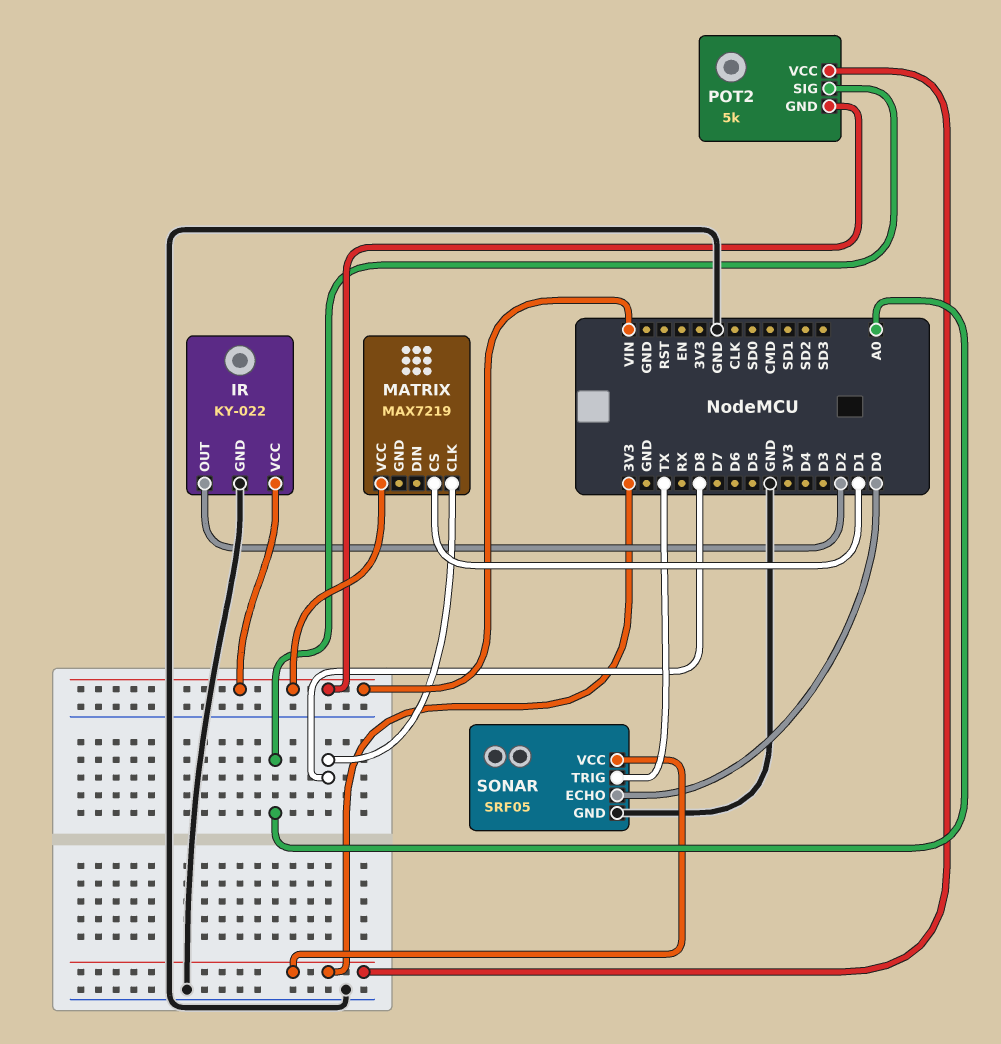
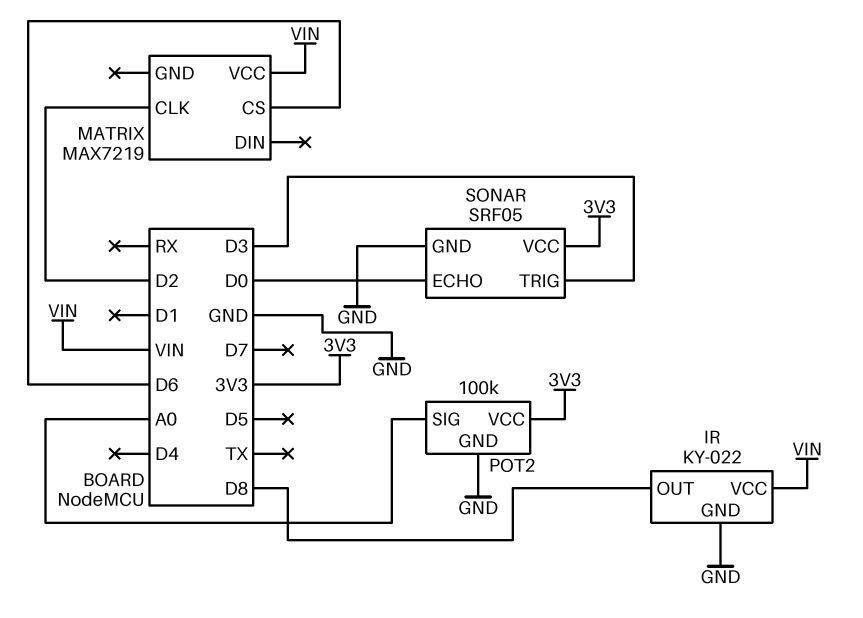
IR pin OUT: D2 -> D8
MATRIX pin CLK: D8 -> D2
MATRIX pin CS: D1 -> D6
POT2: 5k -> 100k
POT2 pin GND: VIN -> GND
SONAR pin TRIG: TX -> D3

